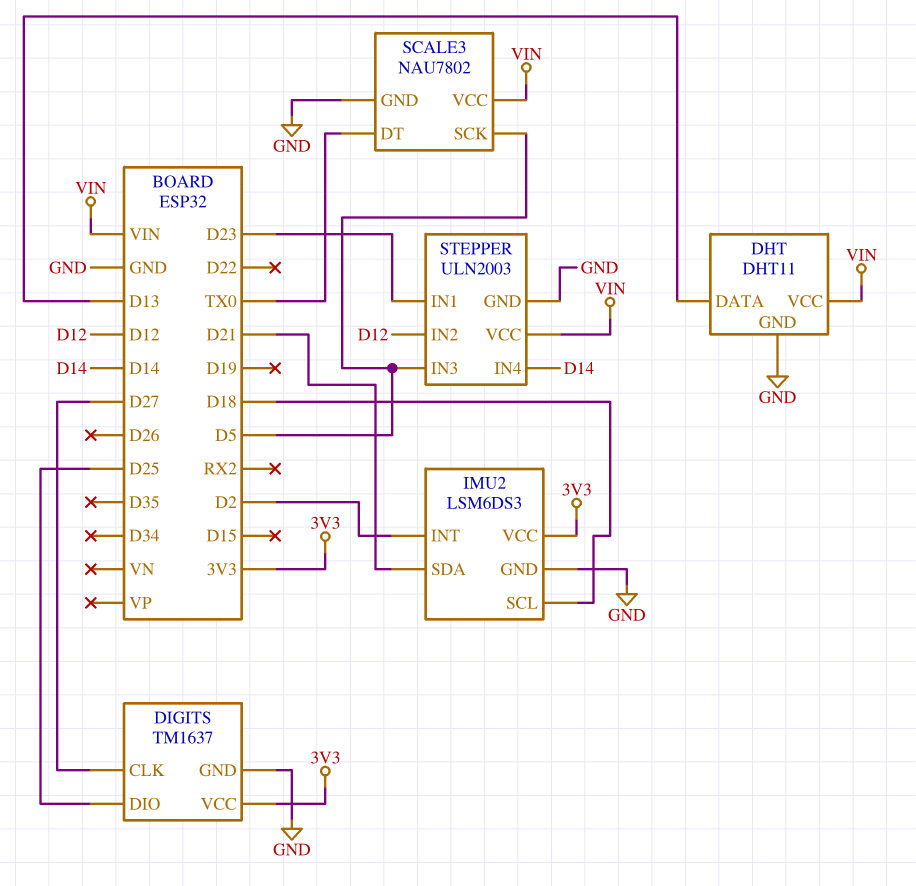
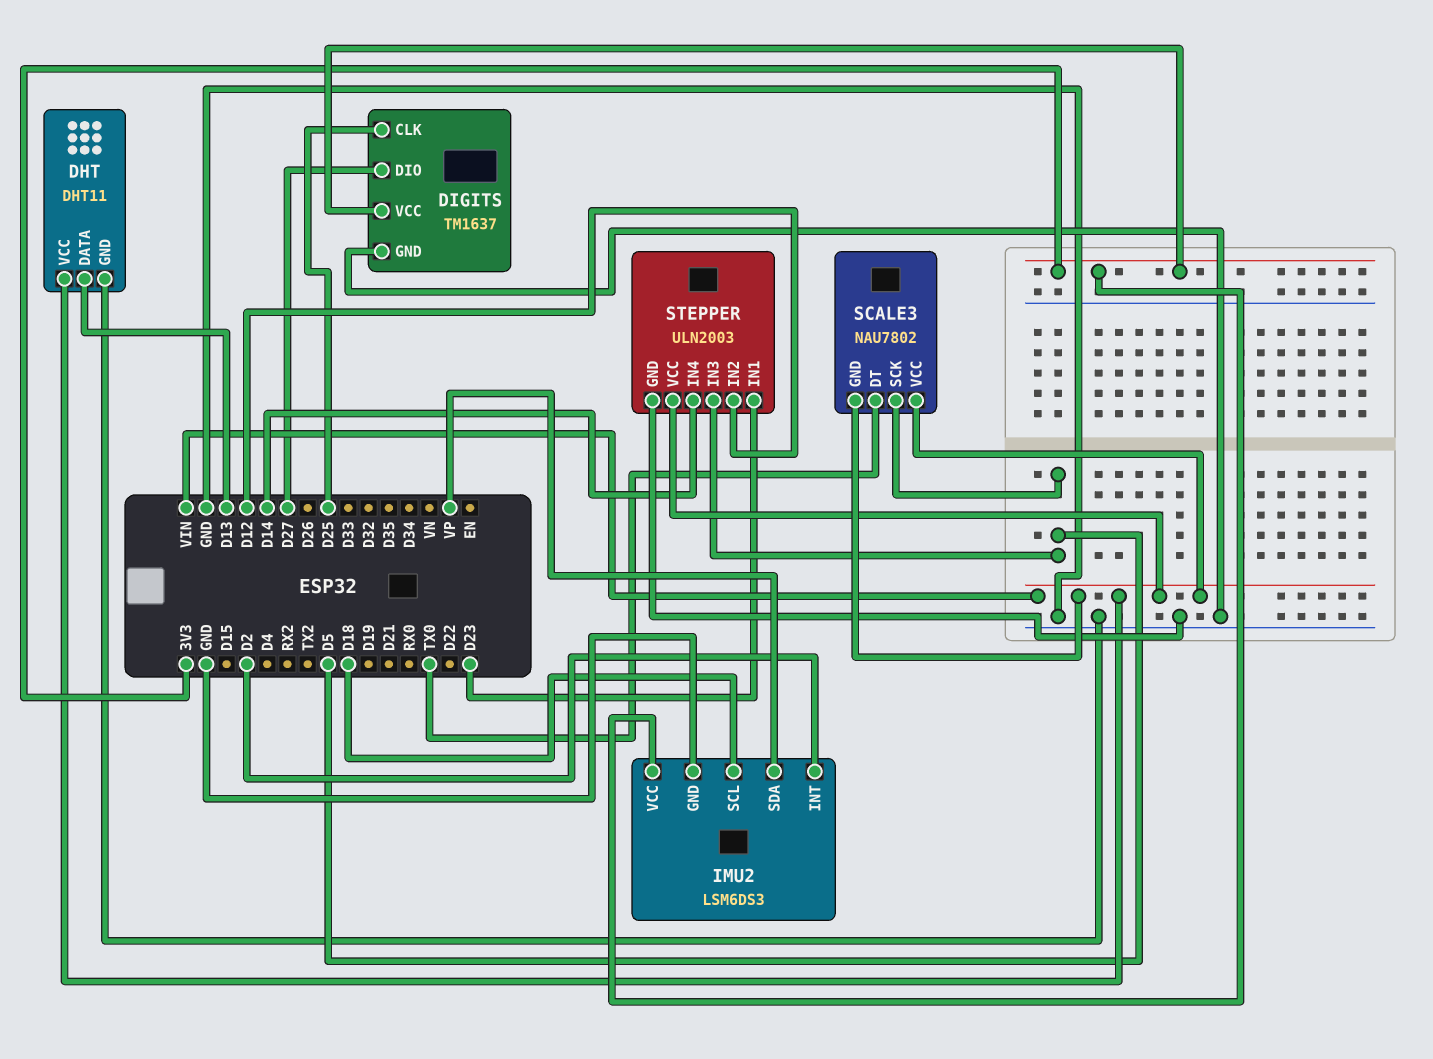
DIGITS pin CLK: D27 -> D25
DIGITS pin DIO: D25 -> D27
IMU2 pin SDA: D21 -> VP
SCALE3 pin GND: GND -> VIN

